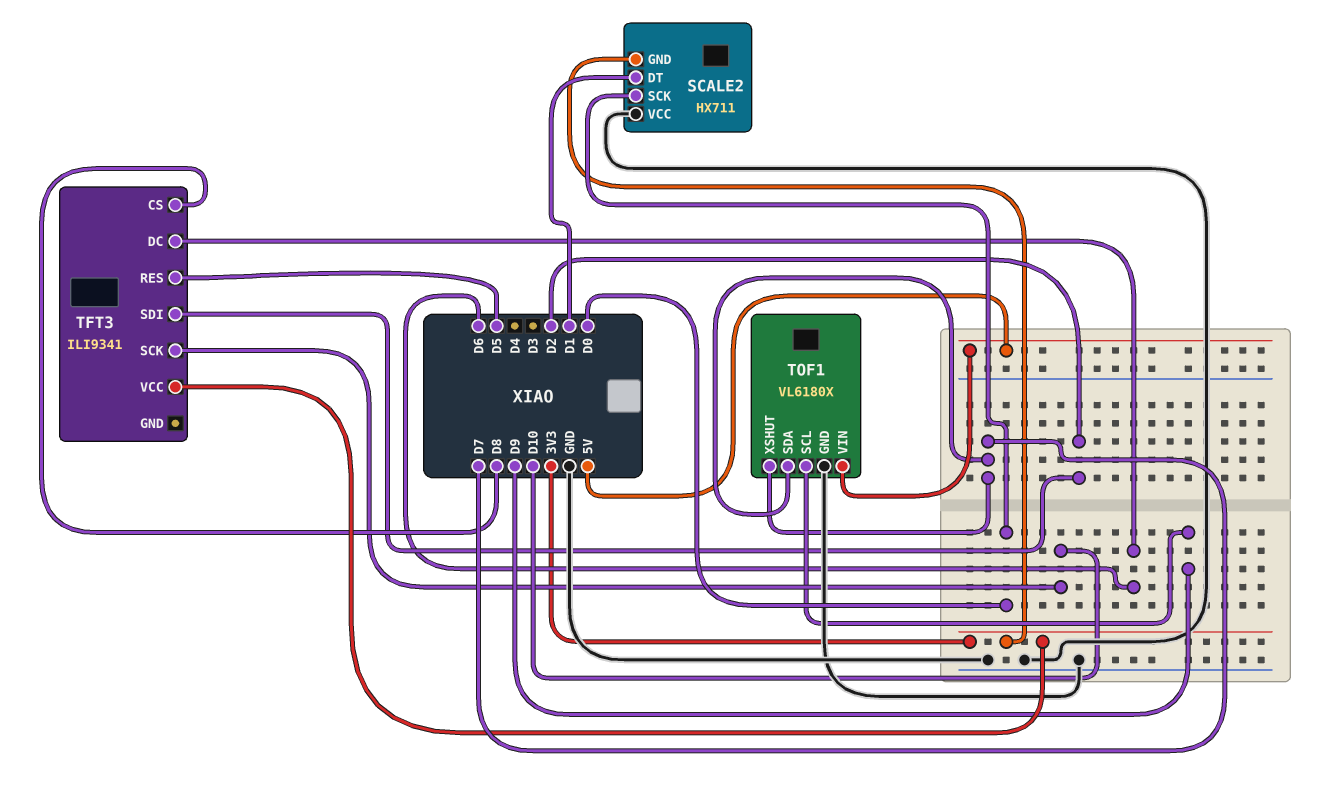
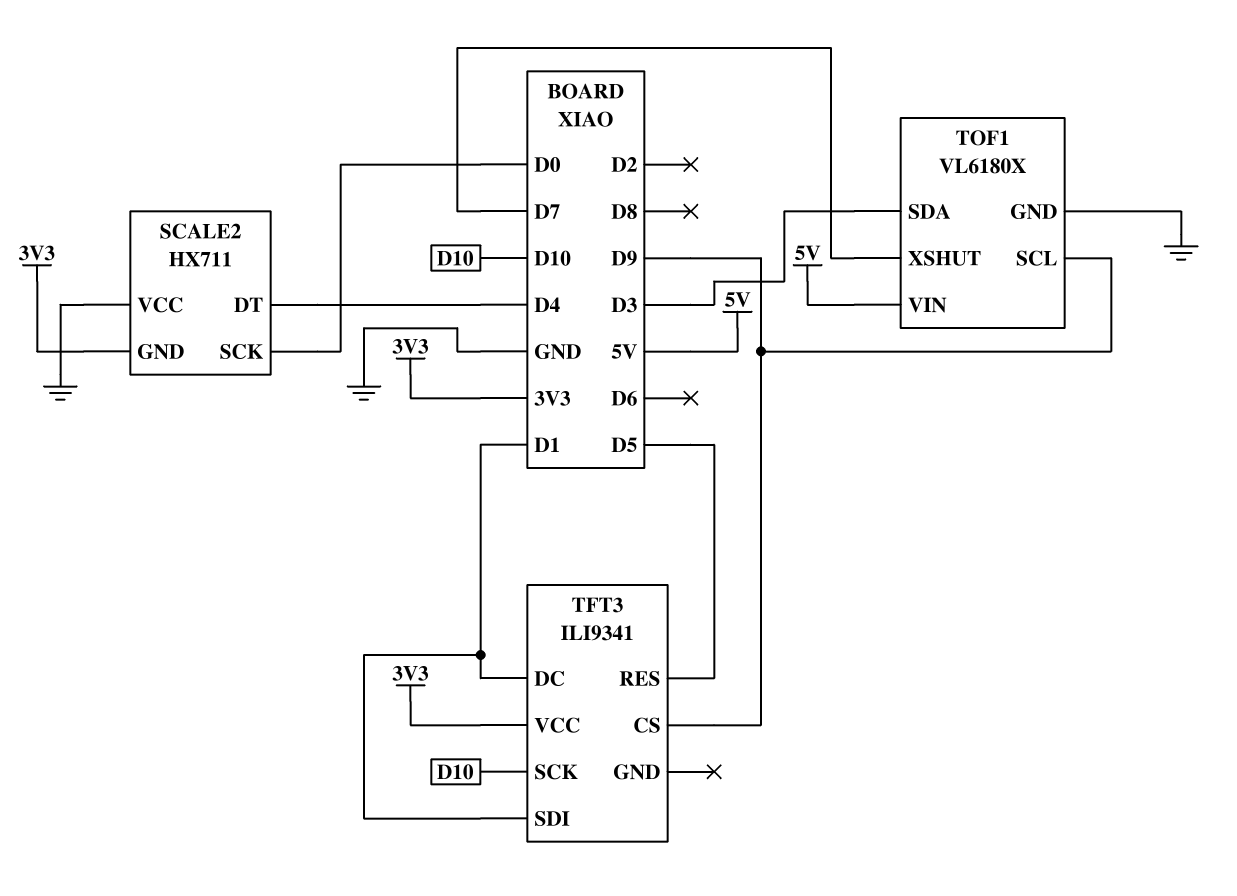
SCALE2 pin DT: D1 -> D4
TFT3 pin CS: D8 -> D9
TFT3 pin DC: D6 -> D1
TFT3 pin SDI: D2 -> D1
TOF1 pin SDA: D7 -> D3

